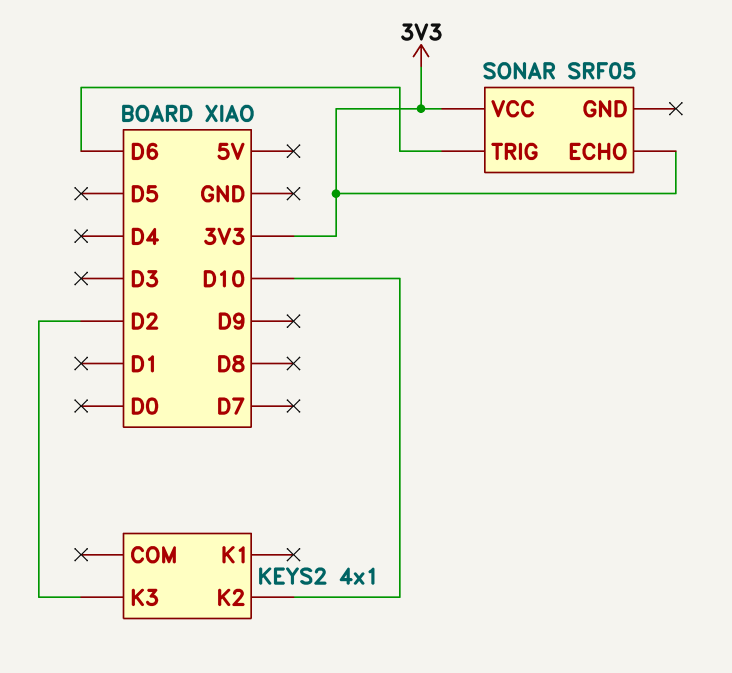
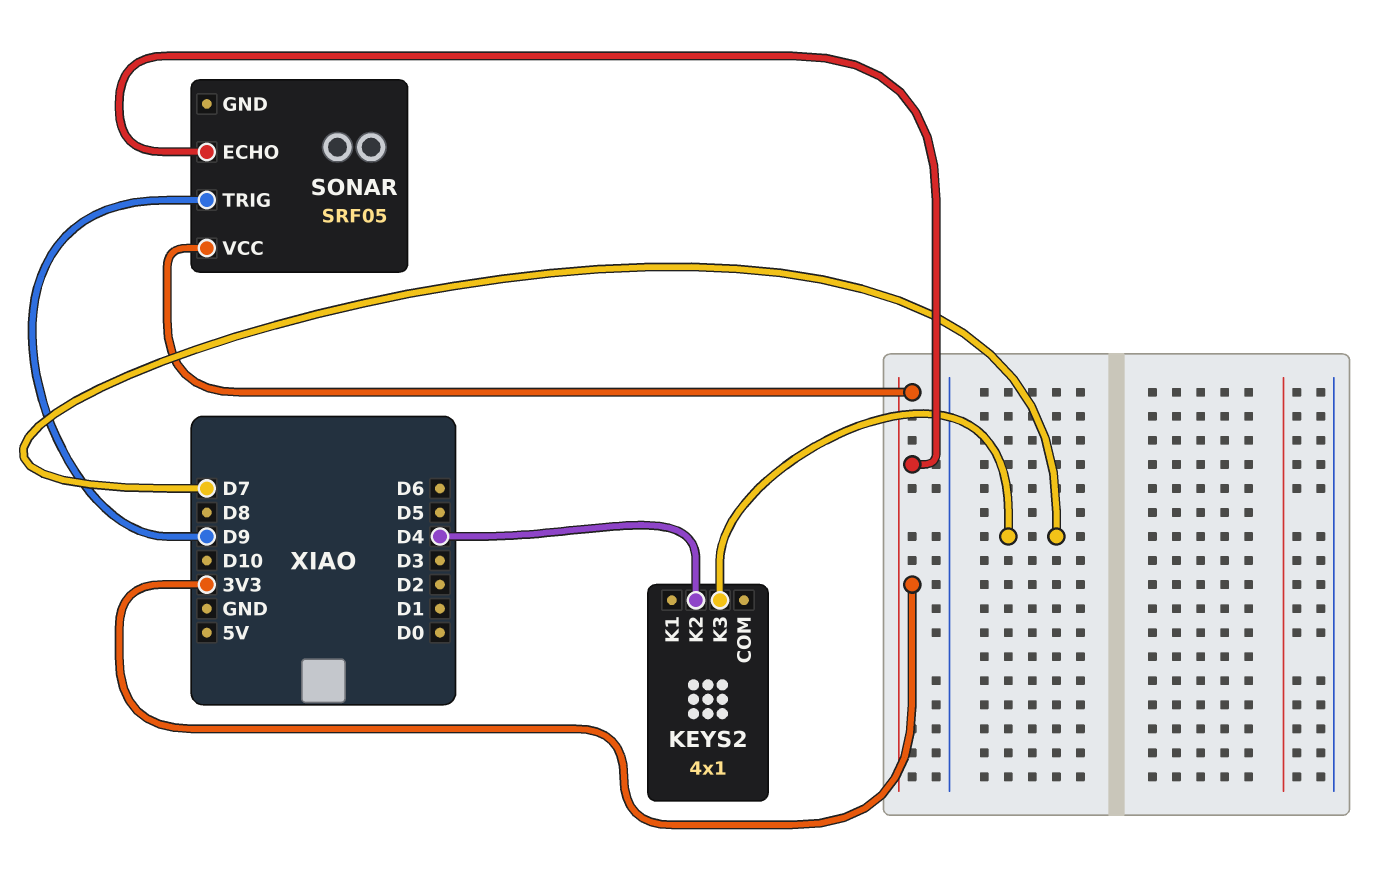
KEYS2 pin K2: D10 -> D4
KEYS2 pin K3: D2 -> D7
SONAR pin TRIG: D6 -> D9

